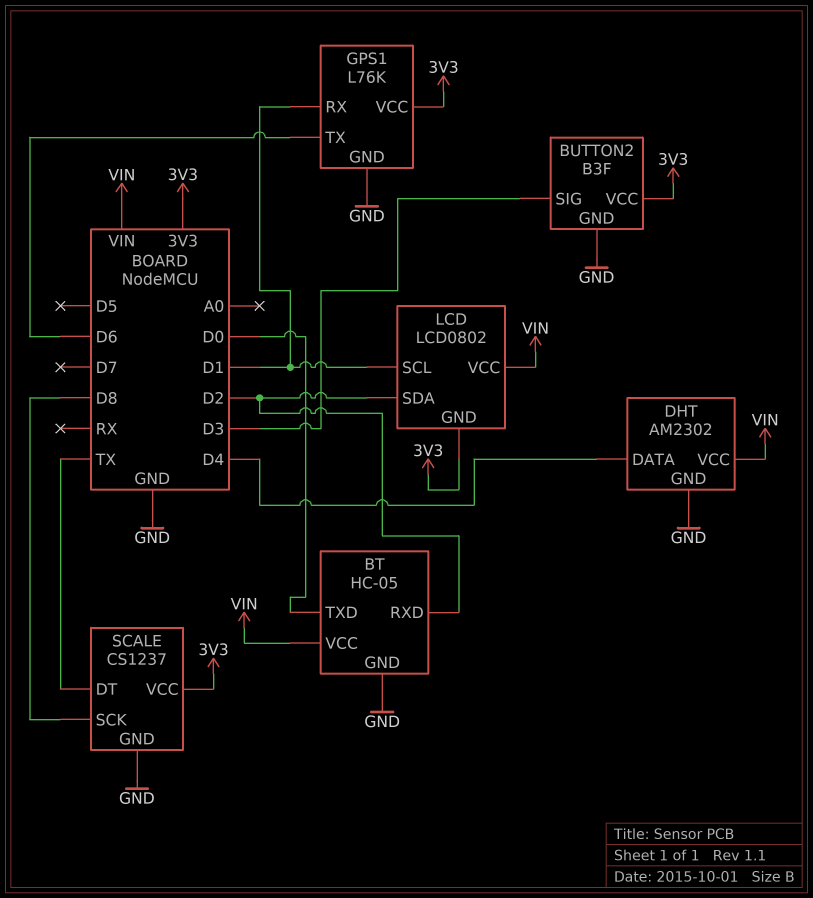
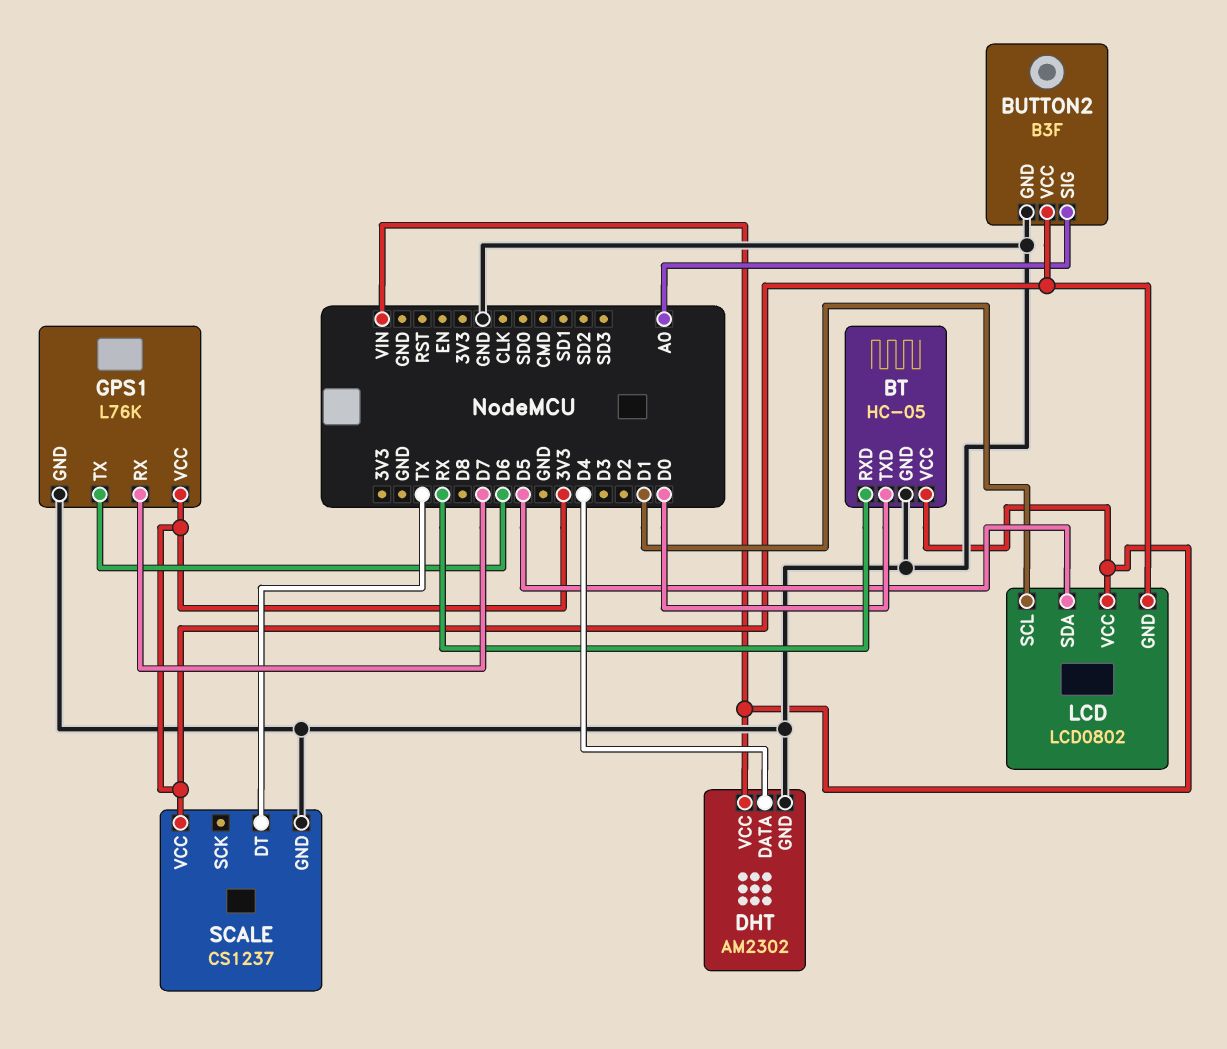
BT pin RXD: D2 -> RX
BUTTON2 pin SIG: D3 -> A0
GPS1 pin RX: D1 -> D7
LCD pin SDA: D2 -> D5
SCALE pin SCK: D8 -> none

